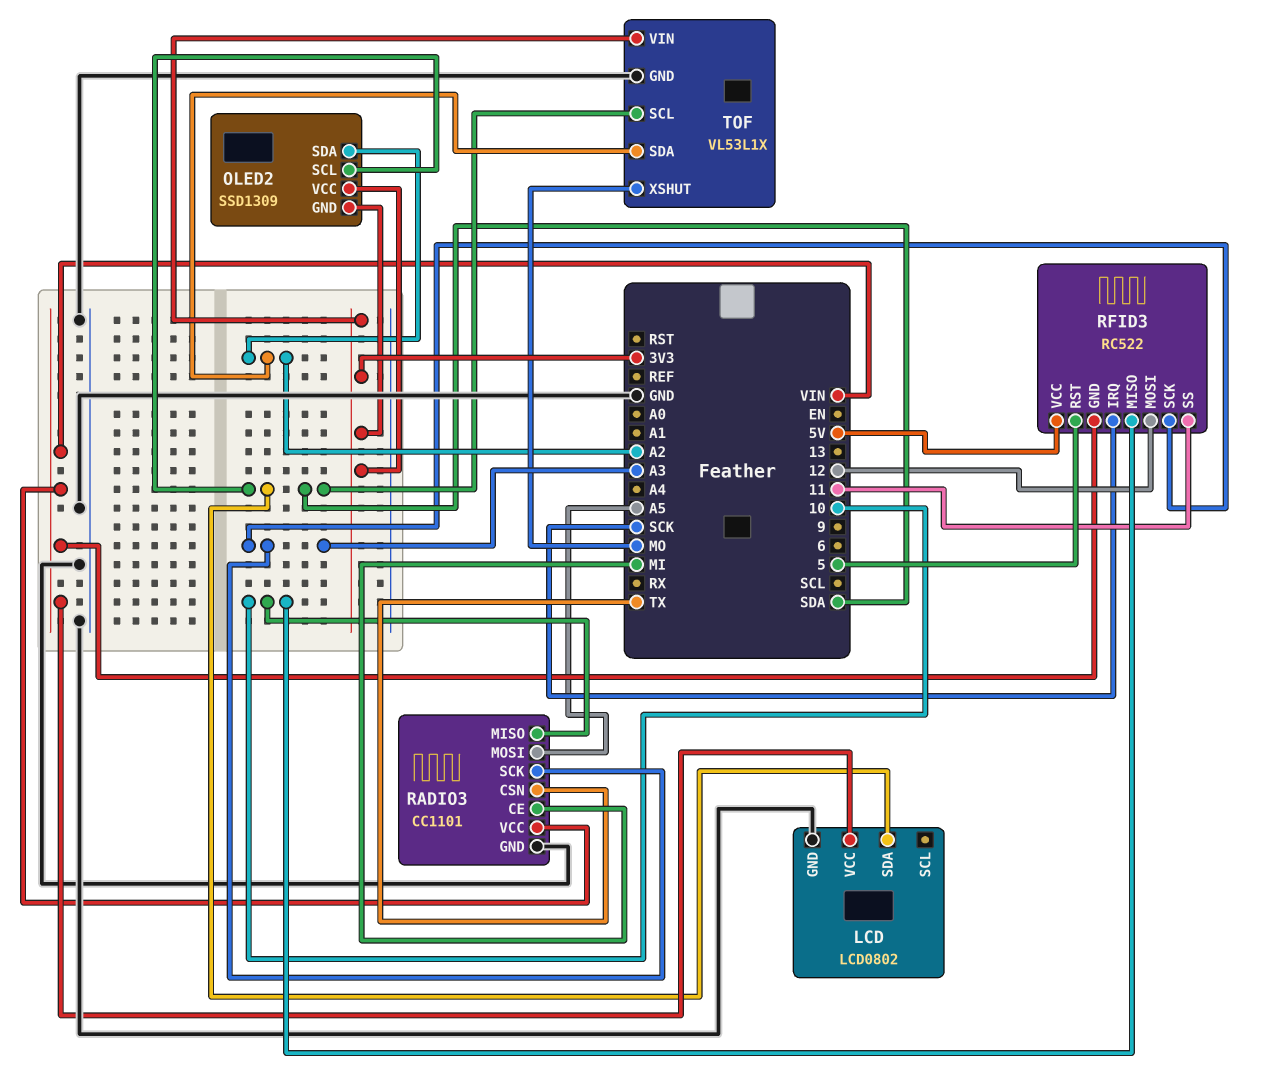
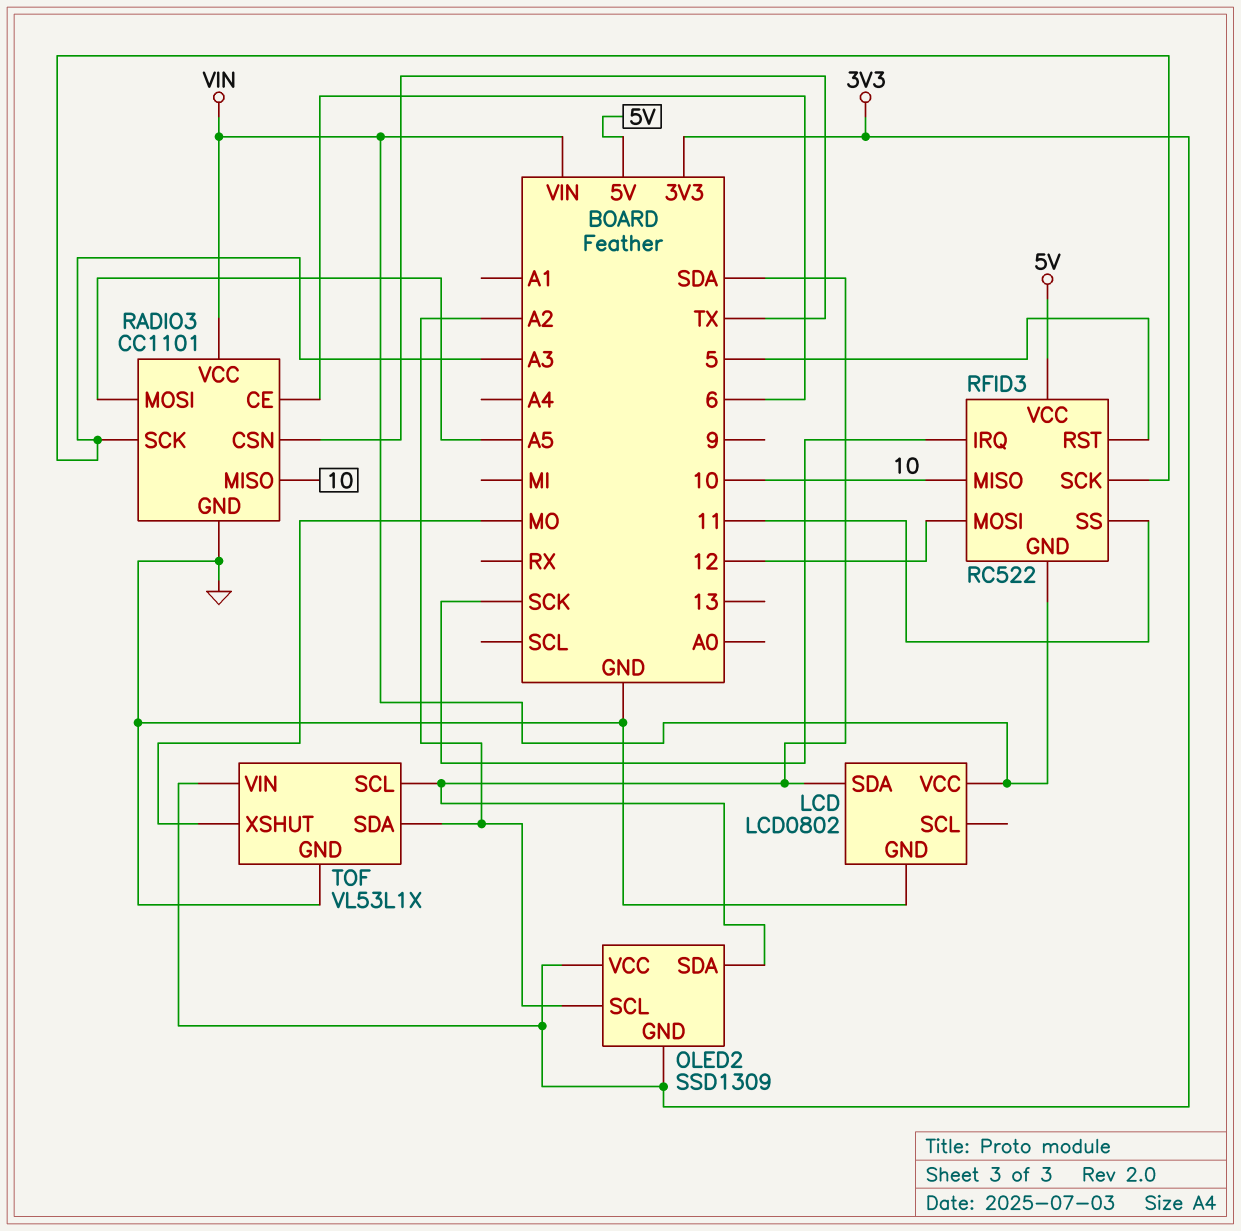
OLED2 pin SCL: SDA -> A2
OLED2 pin SDA: A2 -> SDA
RADIO3 pin CE: MI -> 6

